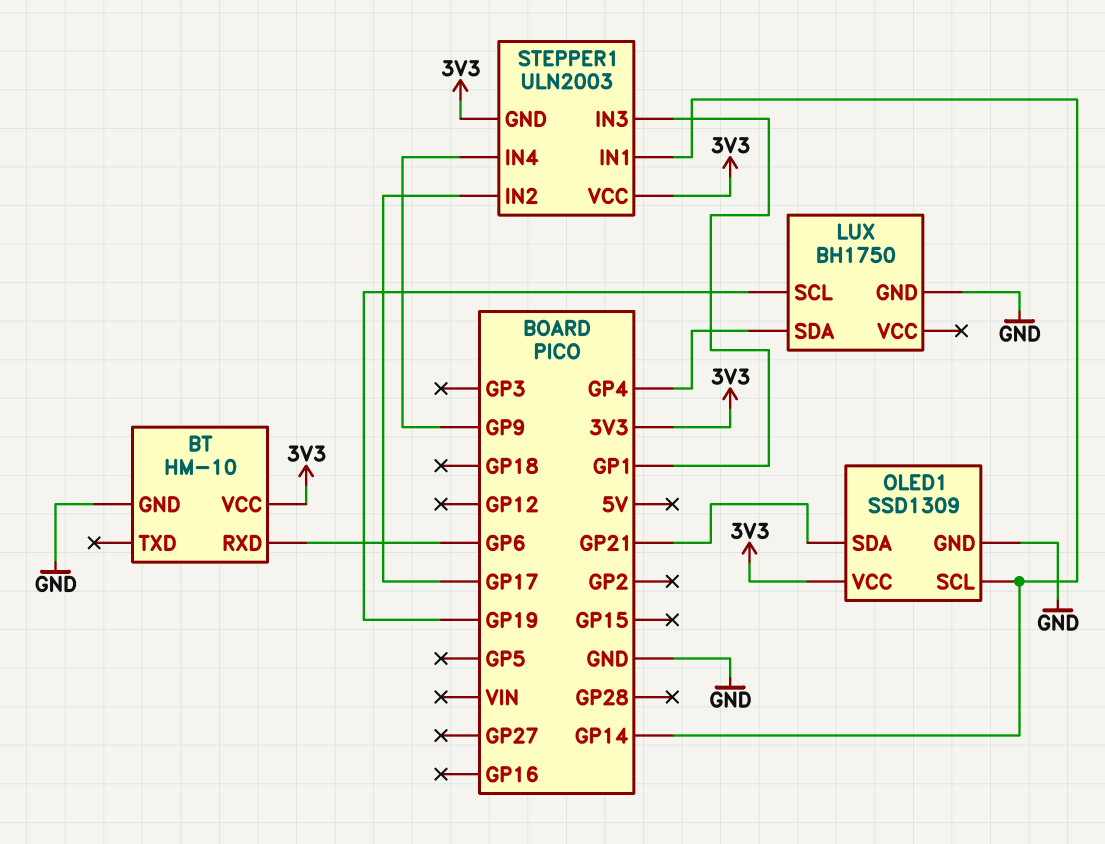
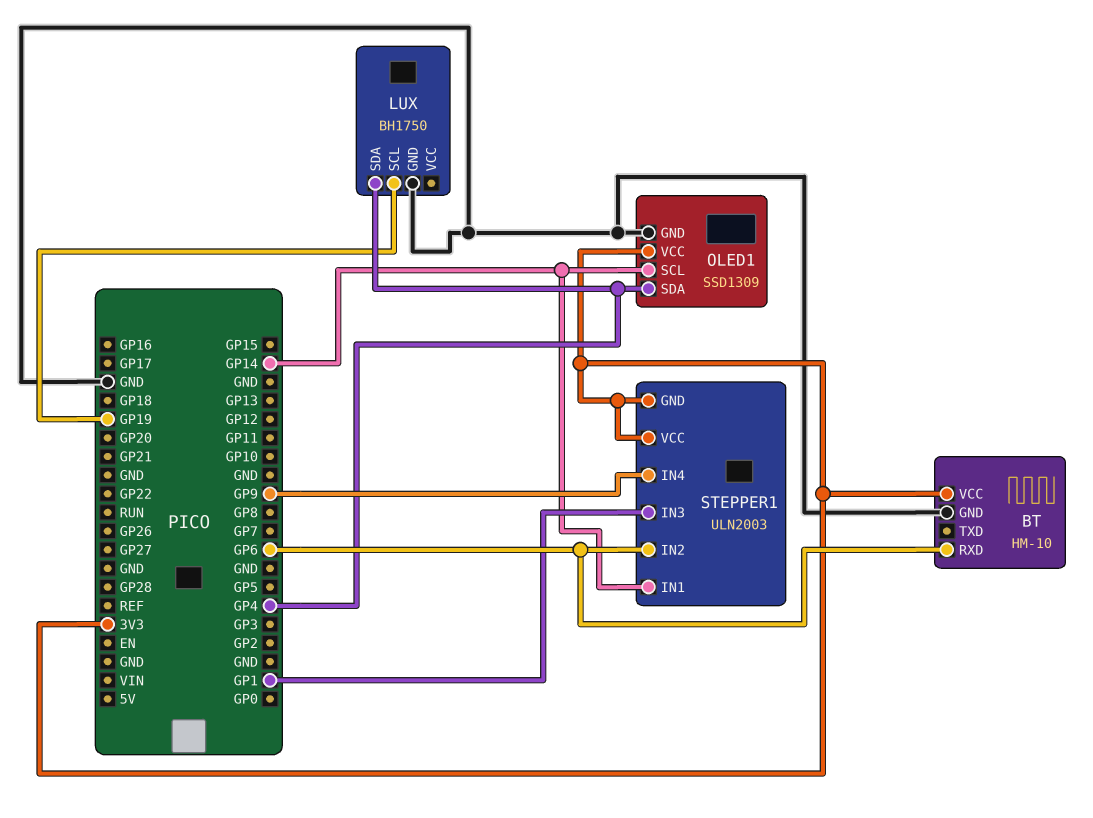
OLED1 pin SDA: GP21 -> GP4
STEPPER1 pin IN2: GP17 -> GP6

